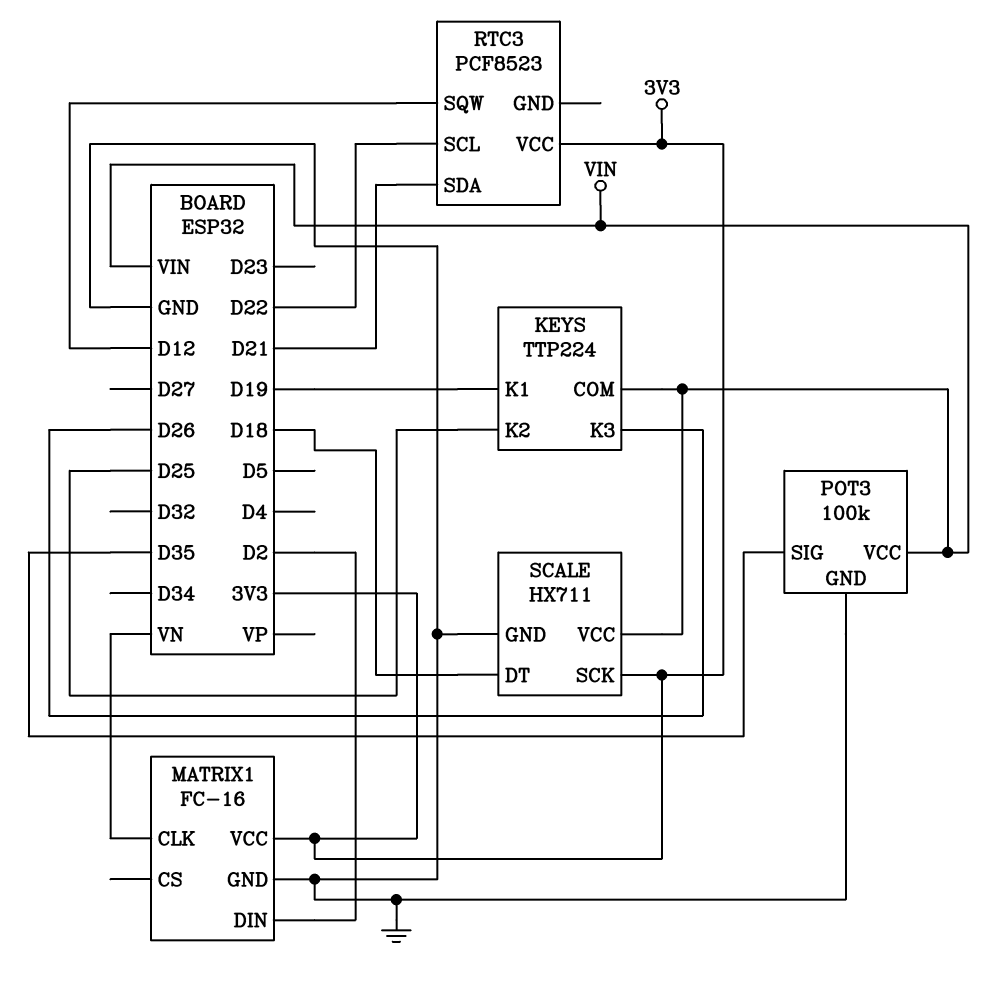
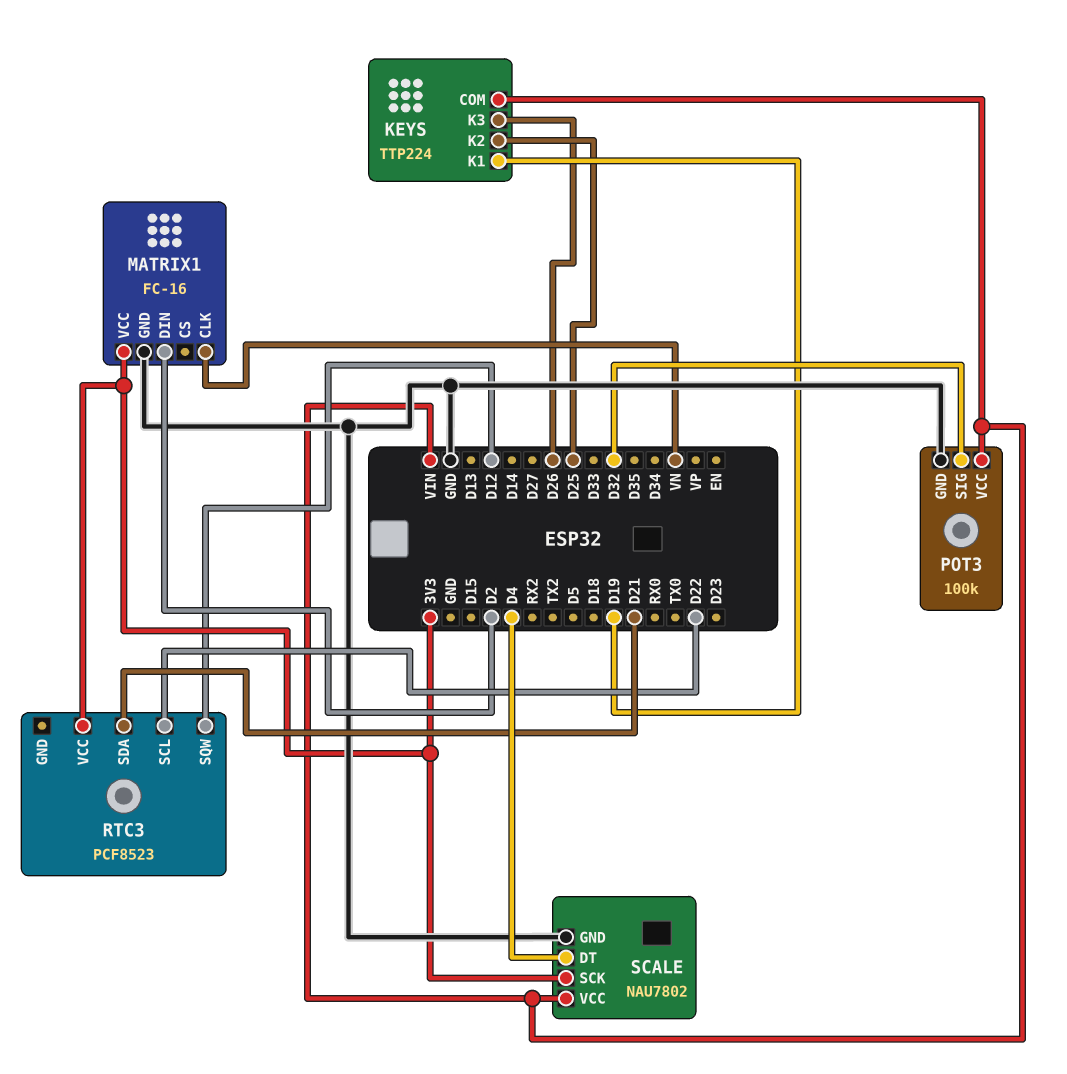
POT3 pin SIG: D35 -> D32
SCALE: HX711 -> NAU7802
SCALE pin DT: D18 -> D4

